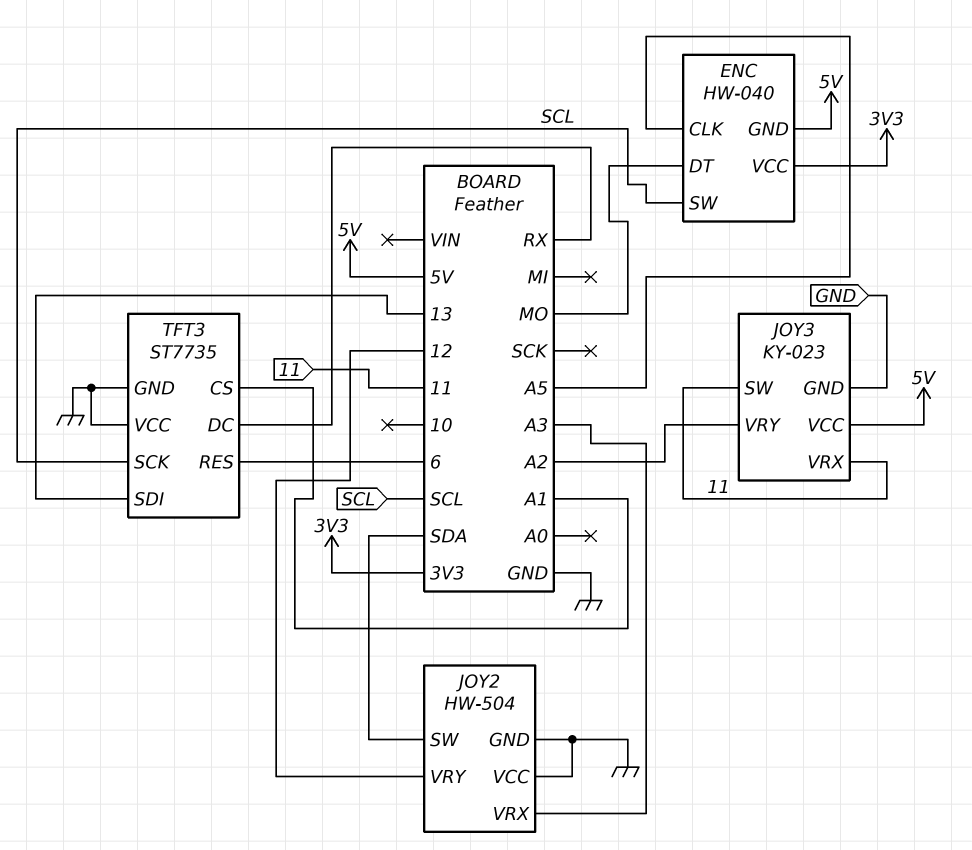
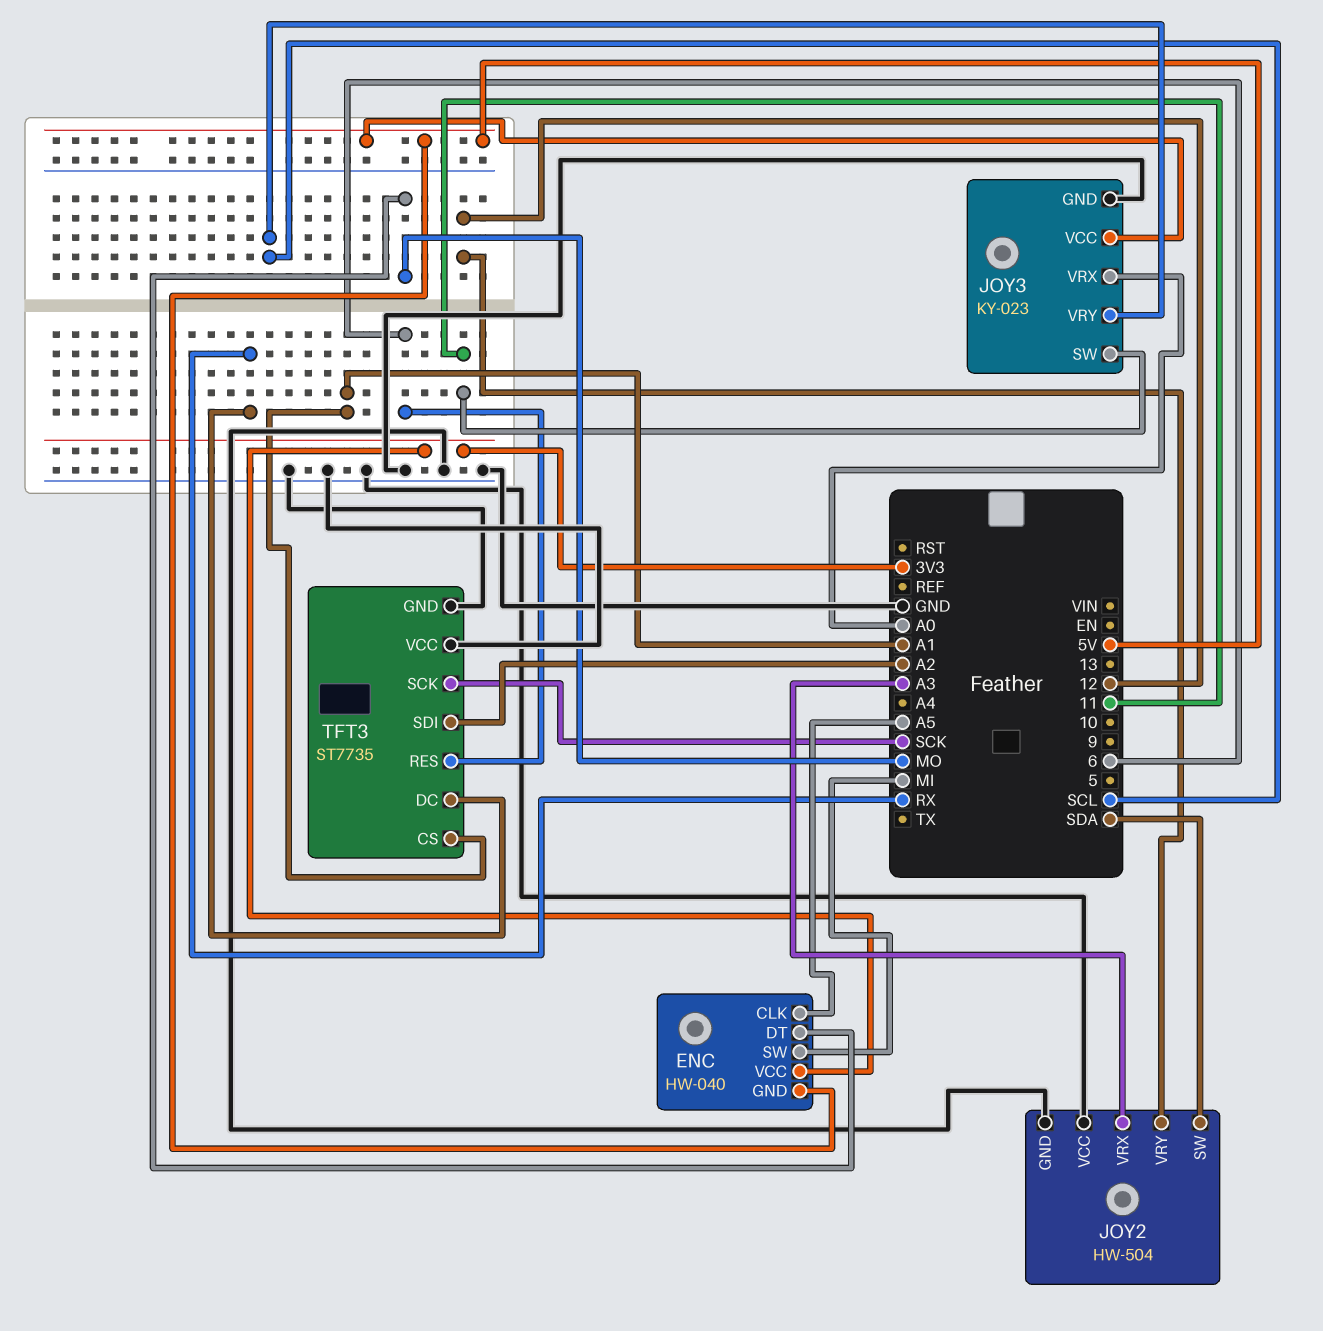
ENC pin SW: SCL -> MI
JOY3 pin VRX: 11 -> A0
JOY3 pin VRY: A2 -> SCL
TFT3 pin SCK: SCL -> SCK
TFT3 pin SDI: 13 -> A2

